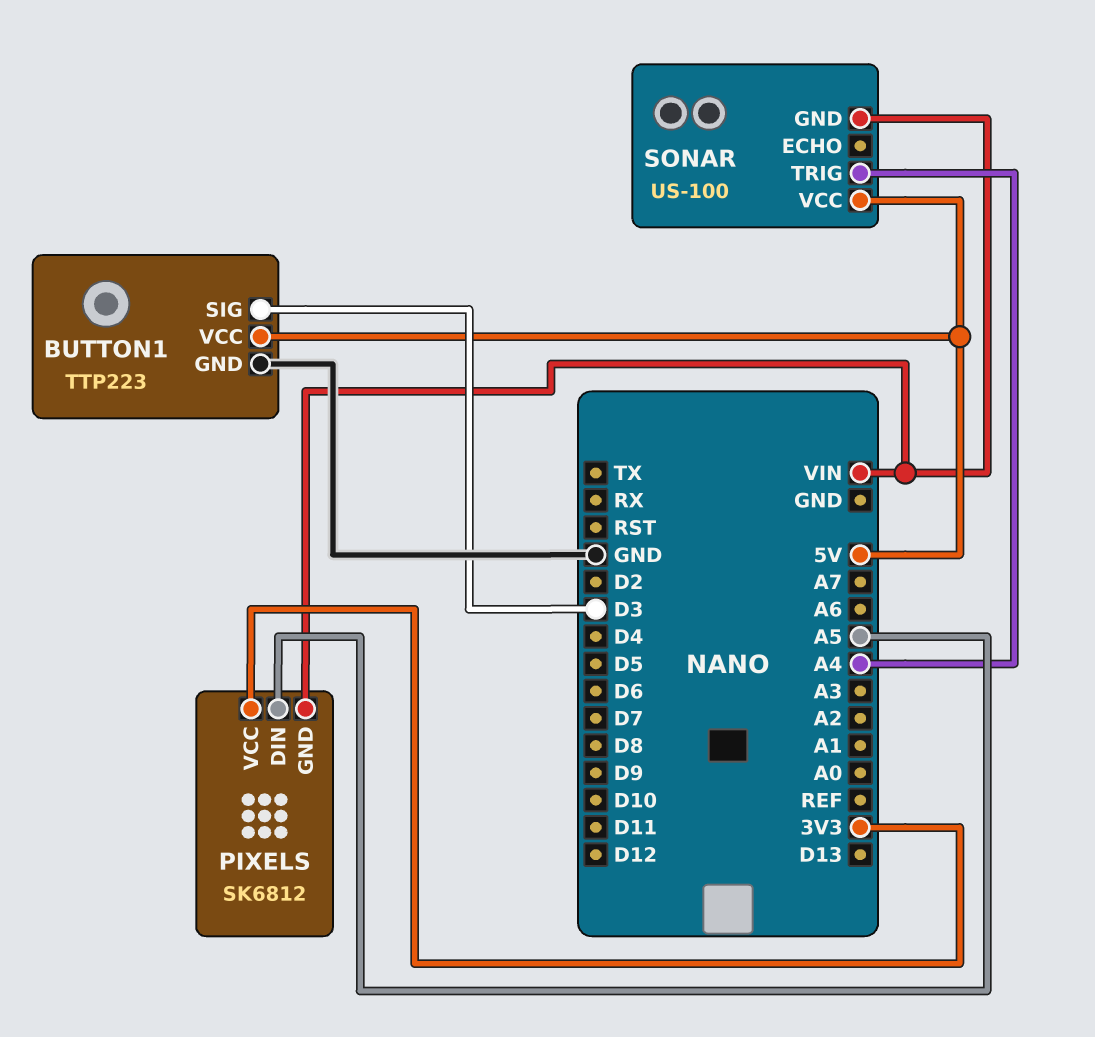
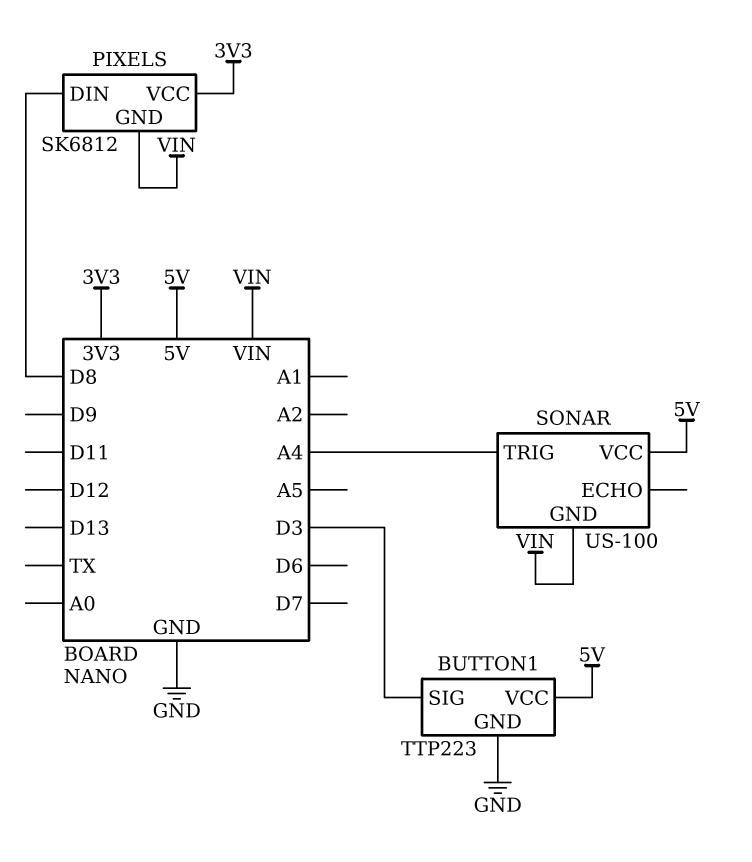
PIXELS pin DIN: A5 -> D8

